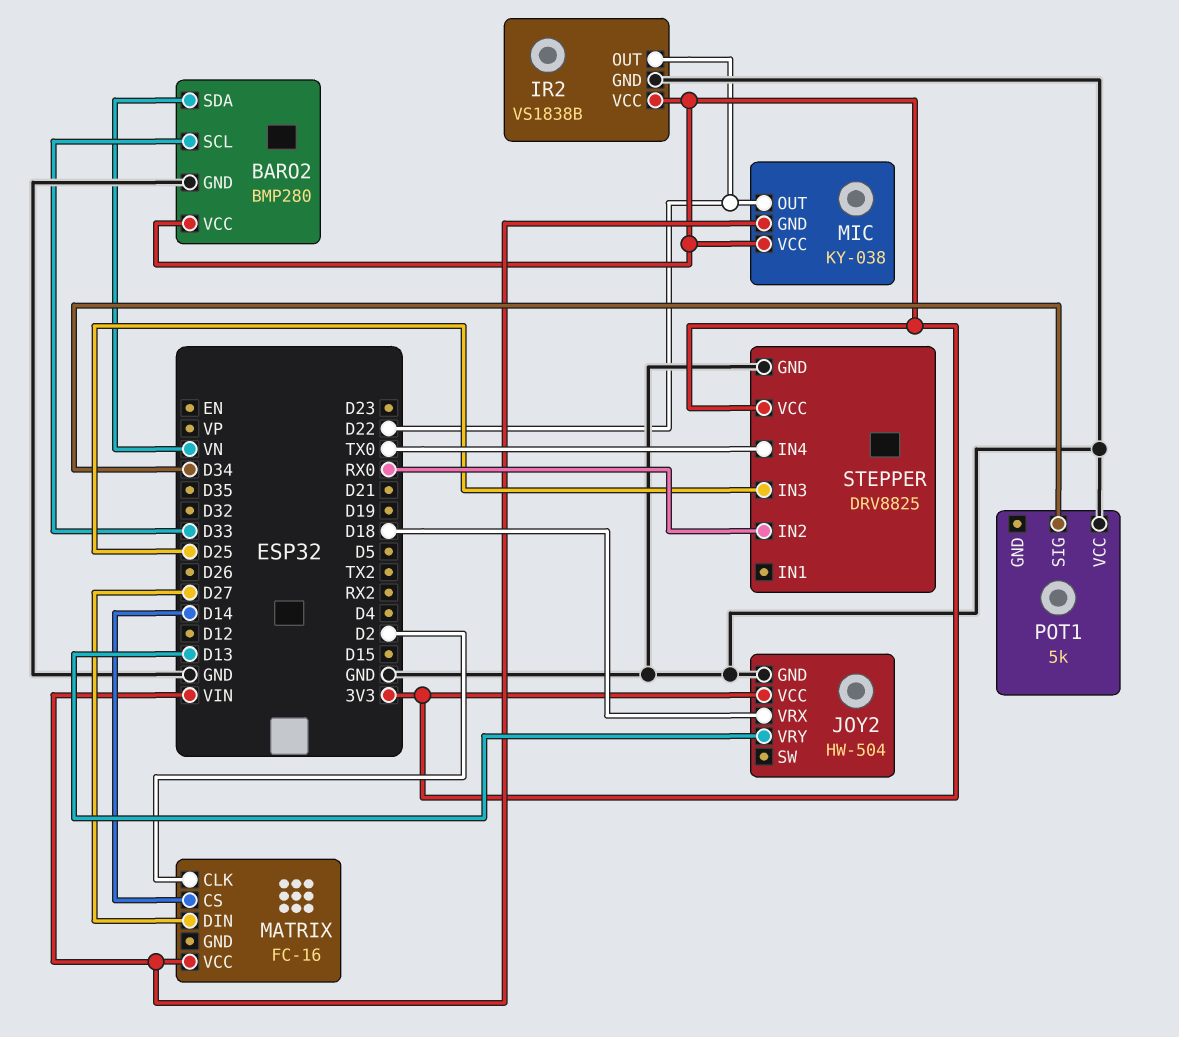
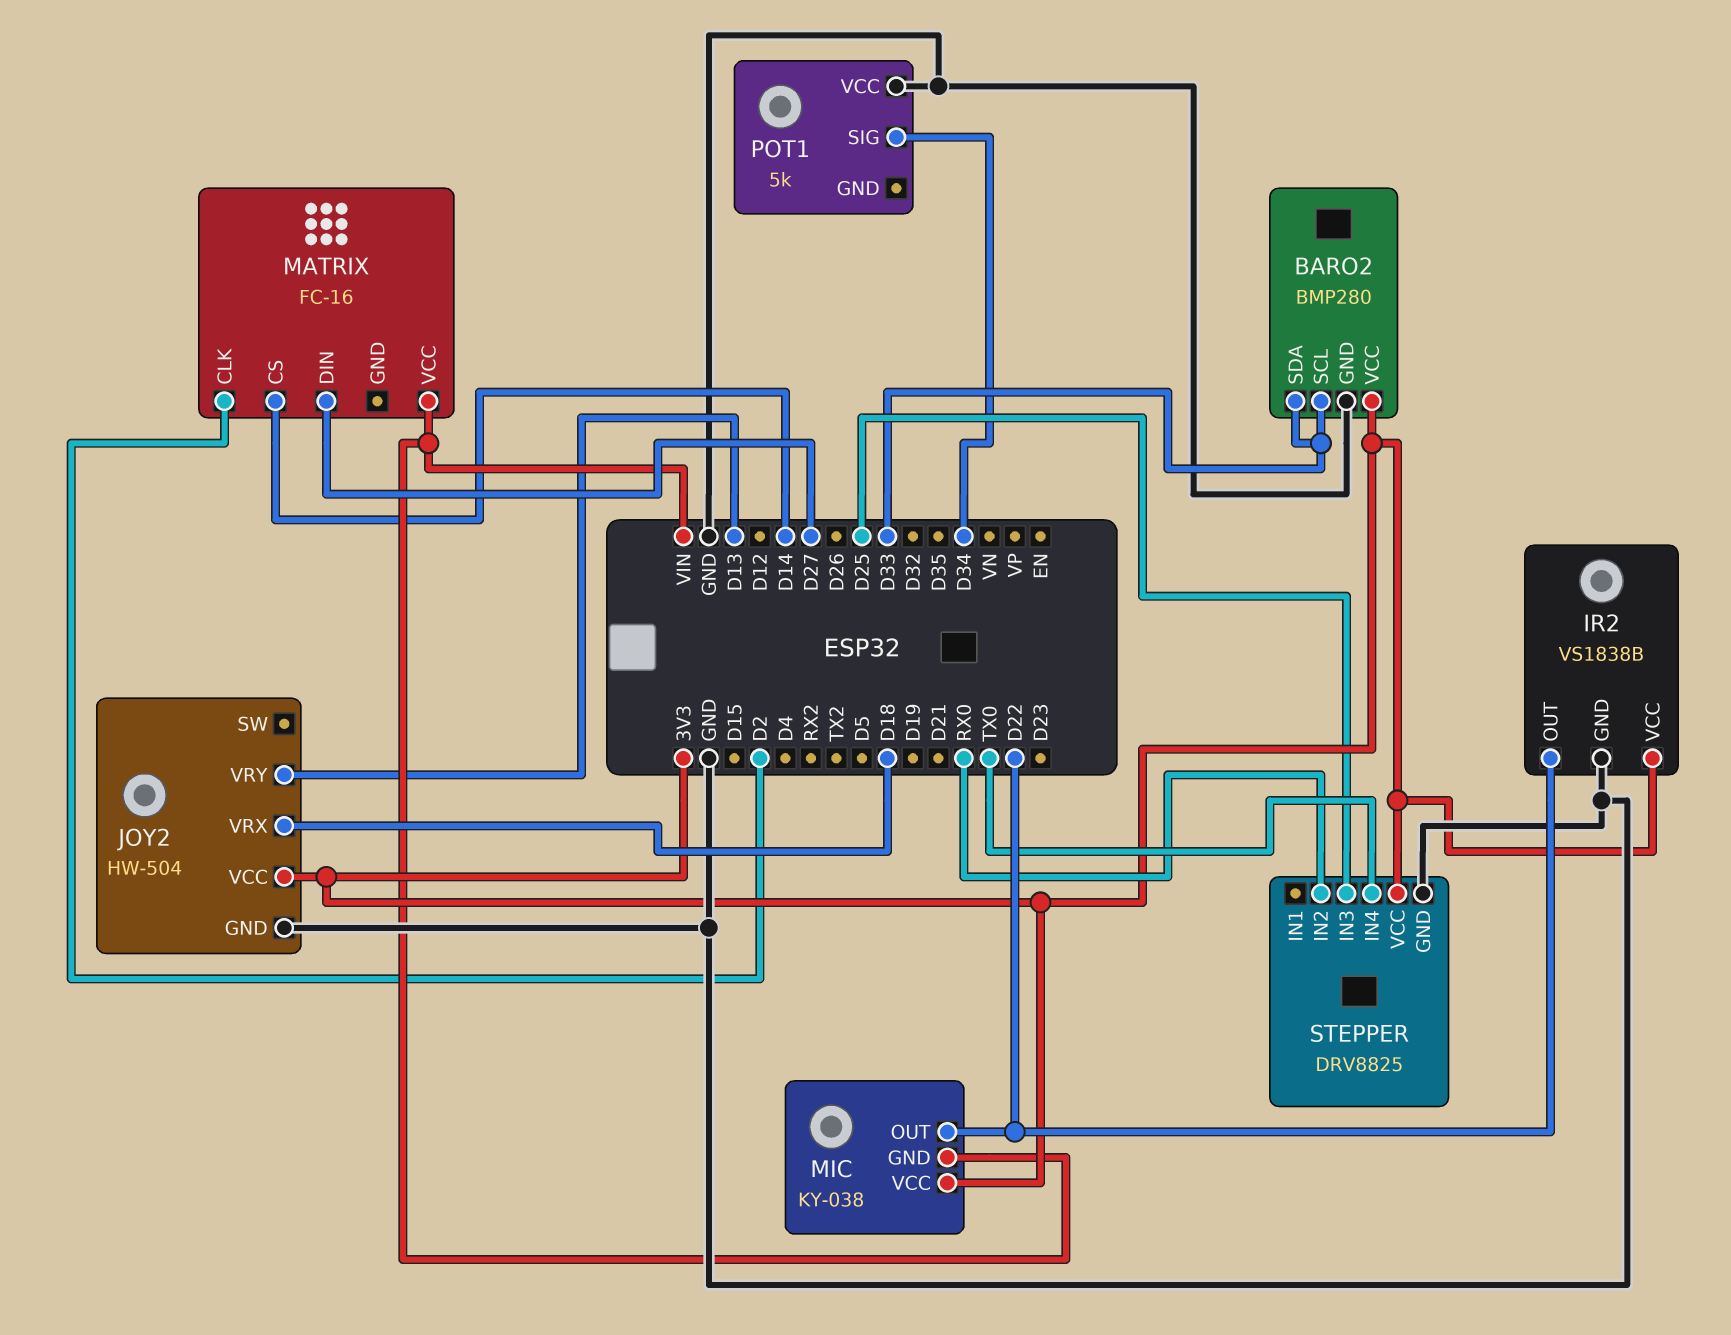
BARO2 pin SDA: VN -> D33

